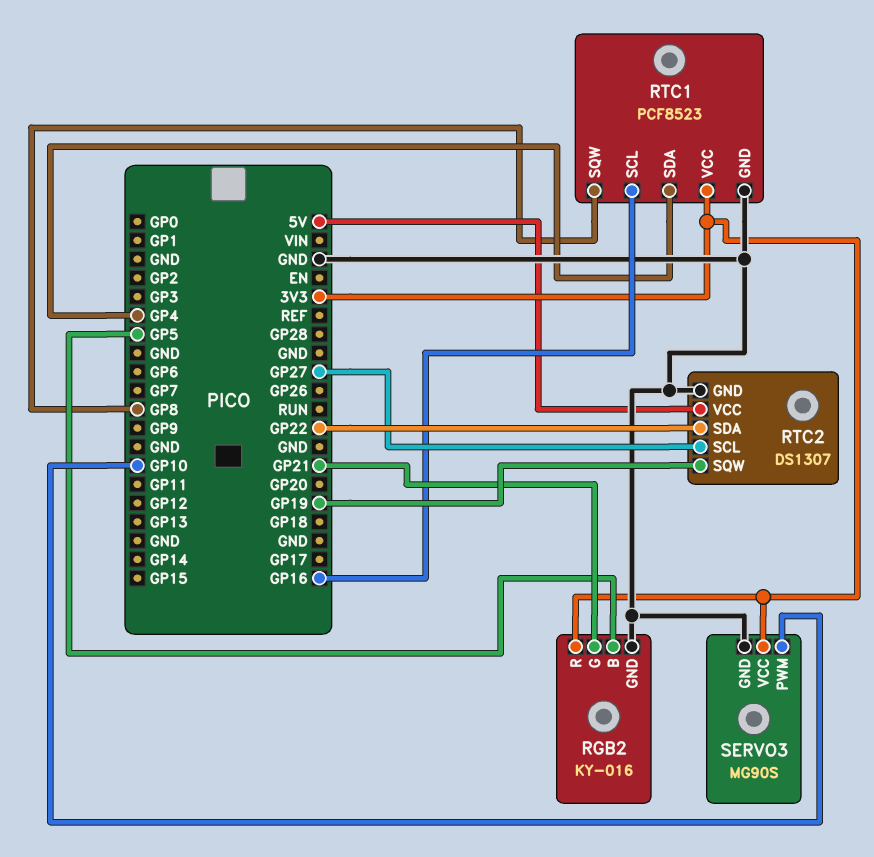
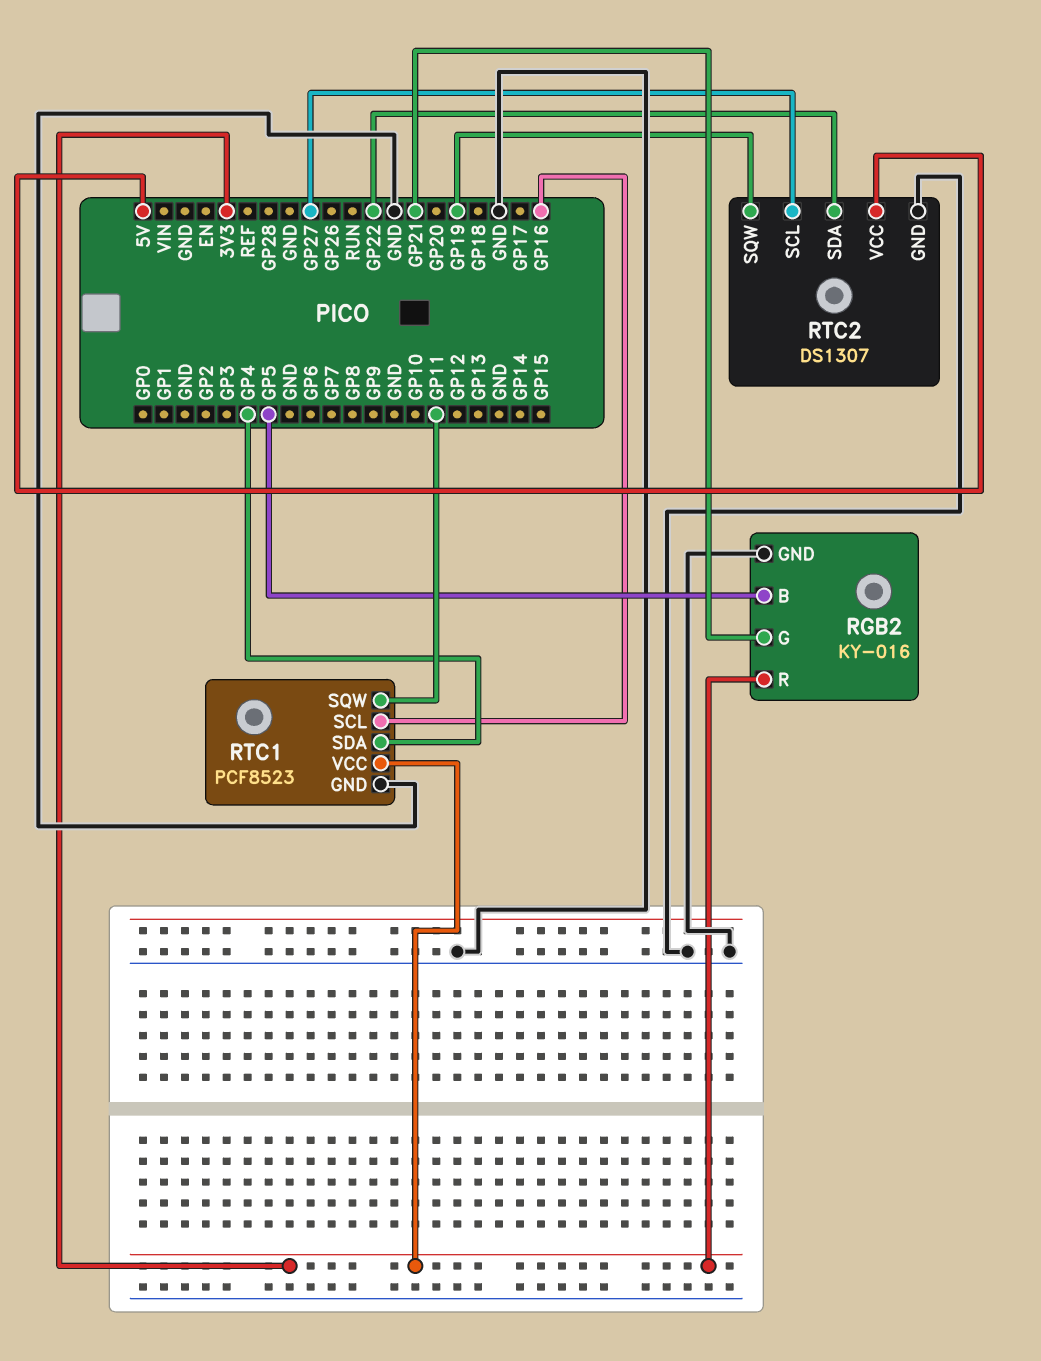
RTC1 pin SQW: GP8 -> GP11
SERVO3: MG90S -> none
SERVO3 pin GND: GND -> none
SERVO3 pin PWM: GP10 -> none
SERVO3 pin VCC: 3V3 -> none

